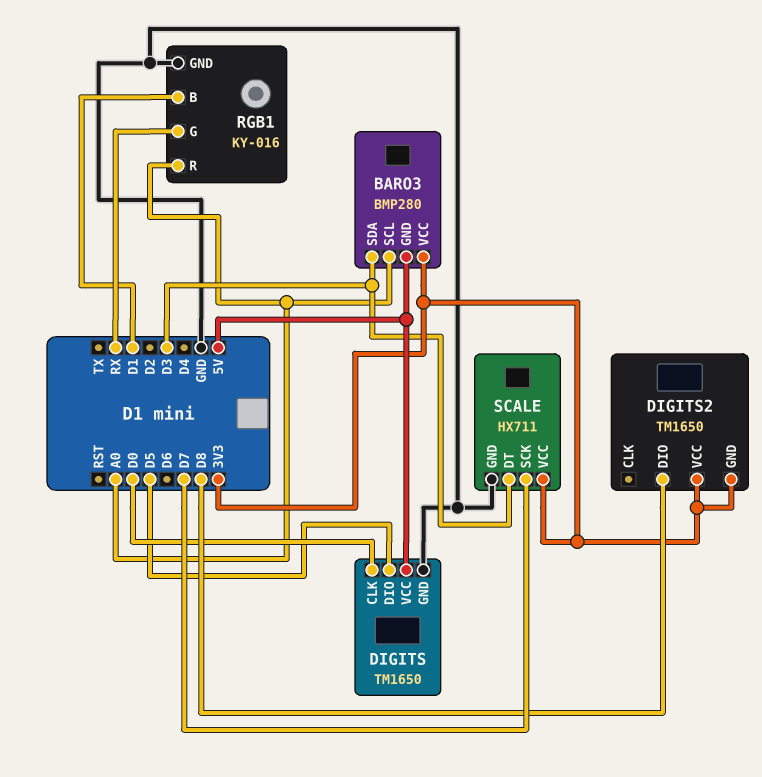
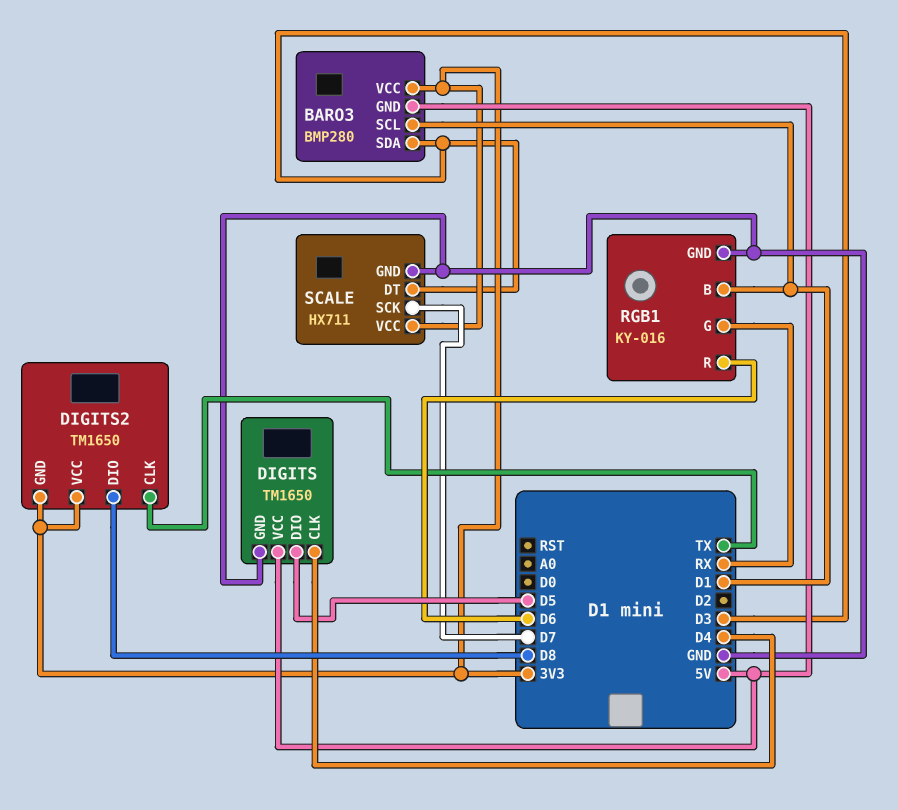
BARO3 pin SCL: A0 -> D1
DIGITS pin CLK: D0 -> D4
DIGITS2 pin CLK: none -> TX
RGB1 pin R: A0 -> D6

